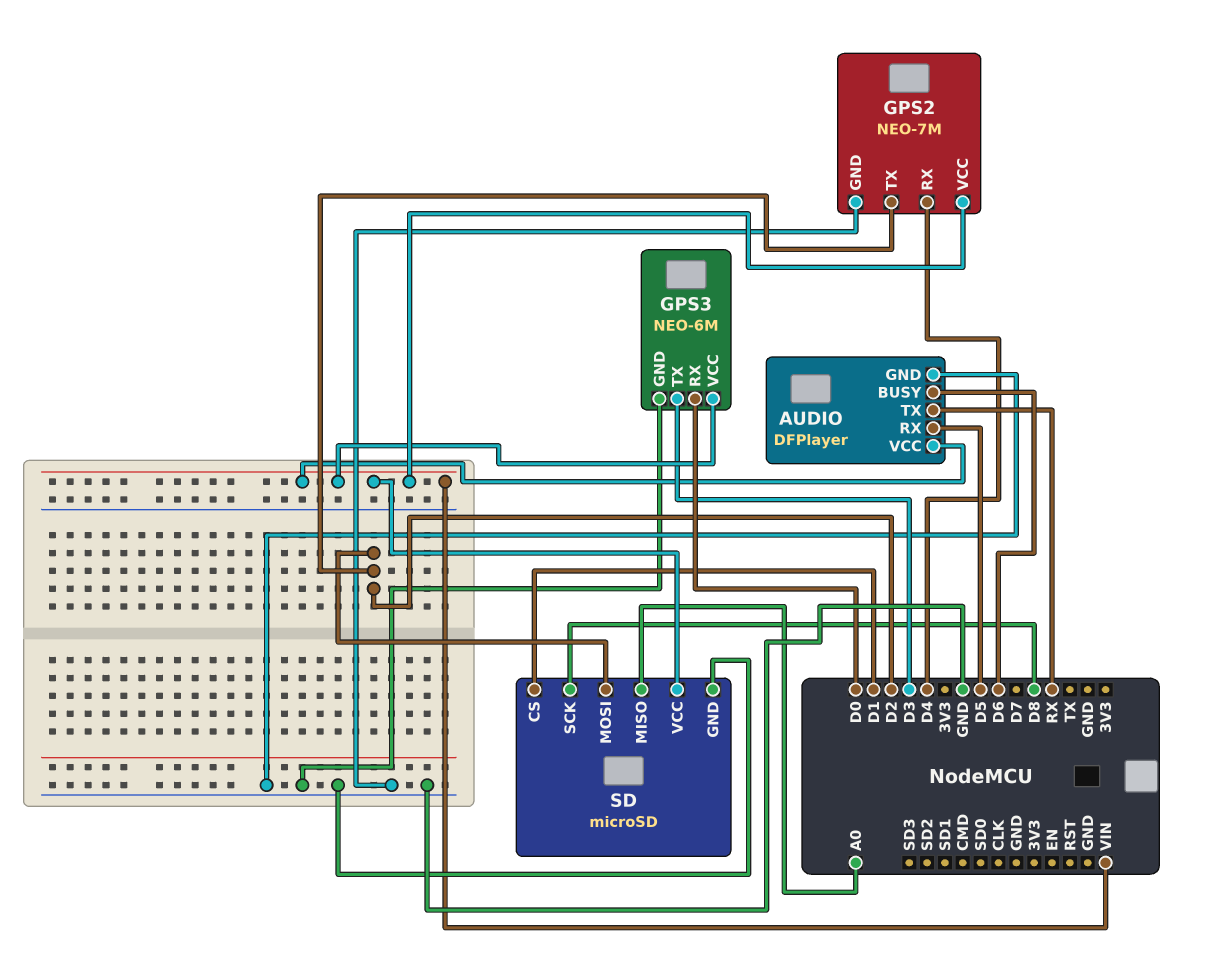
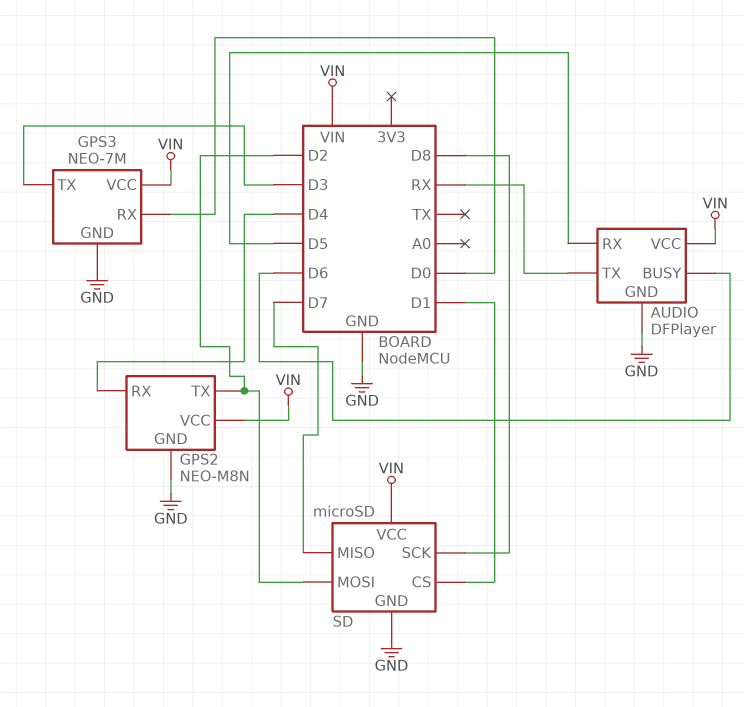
GPS2: NEO-7M -> NEO-M8N
GPS3: NEO-6M -> NEO-7M
SD pin MISO: A0 -> D7

